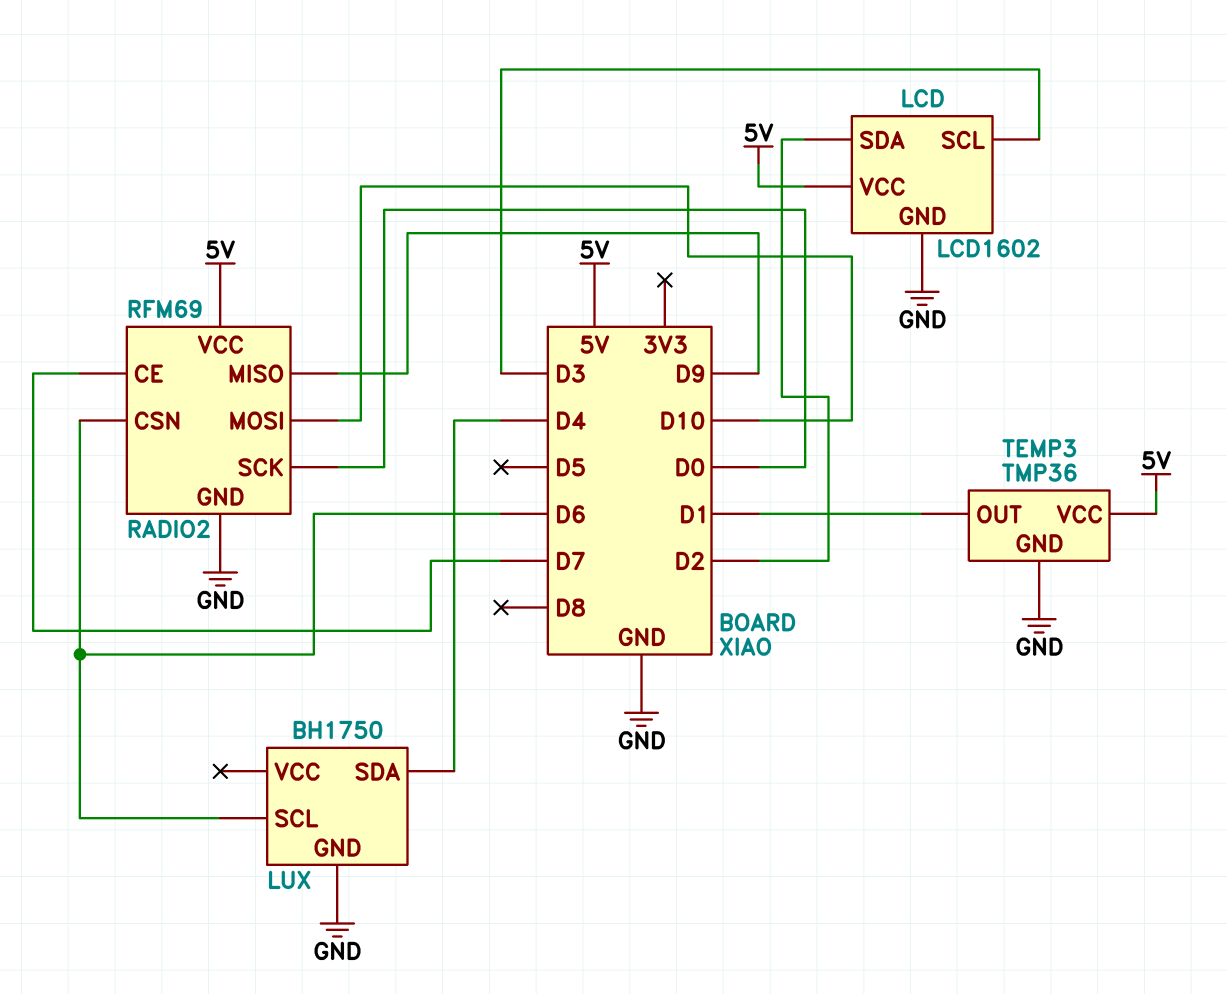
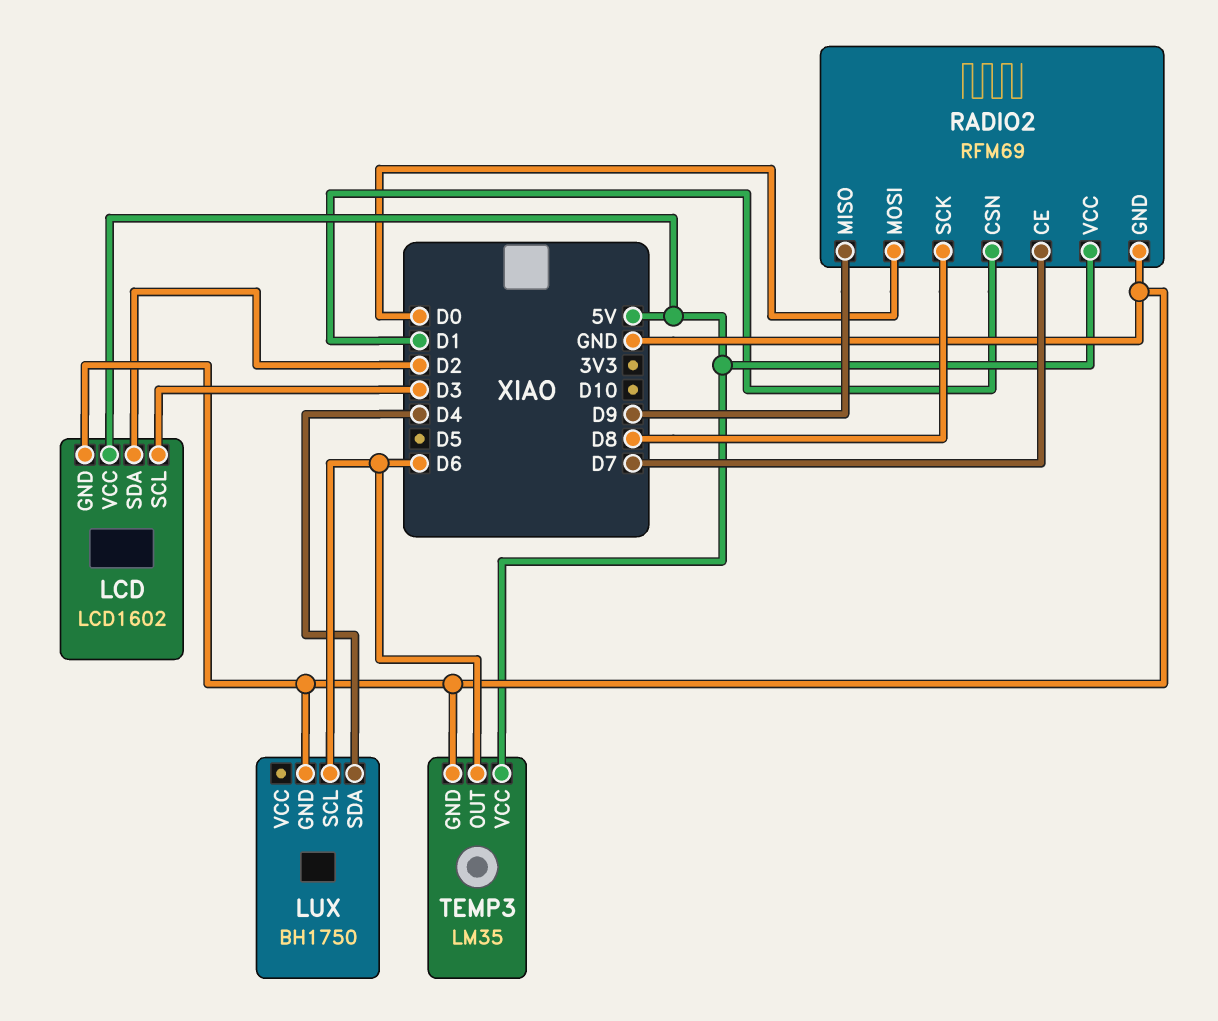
RADIO2 pin CSN: D6 -> D1
RADIO2 pin MOSI: D10 -> D0
RADIO2 pin SCK: D0 -> D8
TEMP3: TMP36 -> LM35
TEMP3 pin OUT: D1 -> D6

